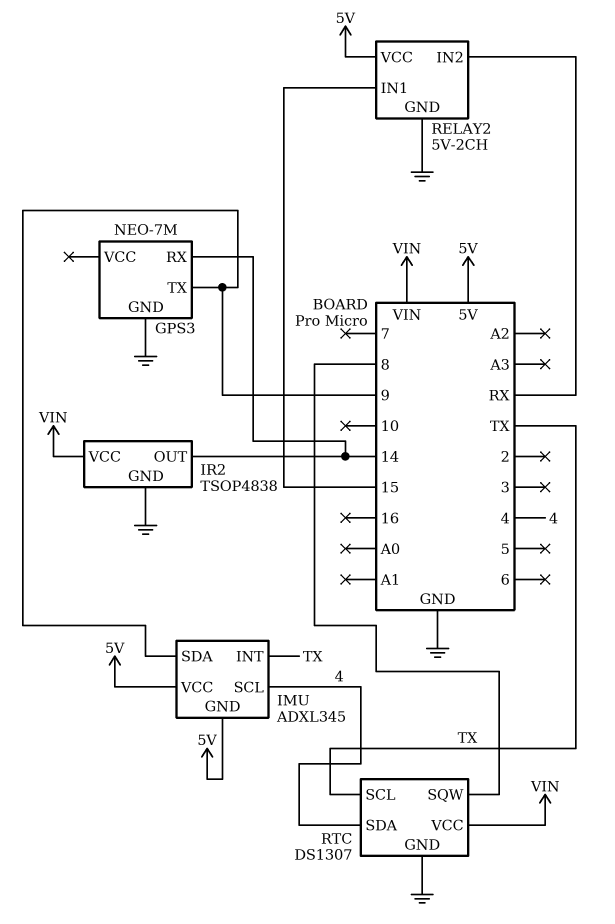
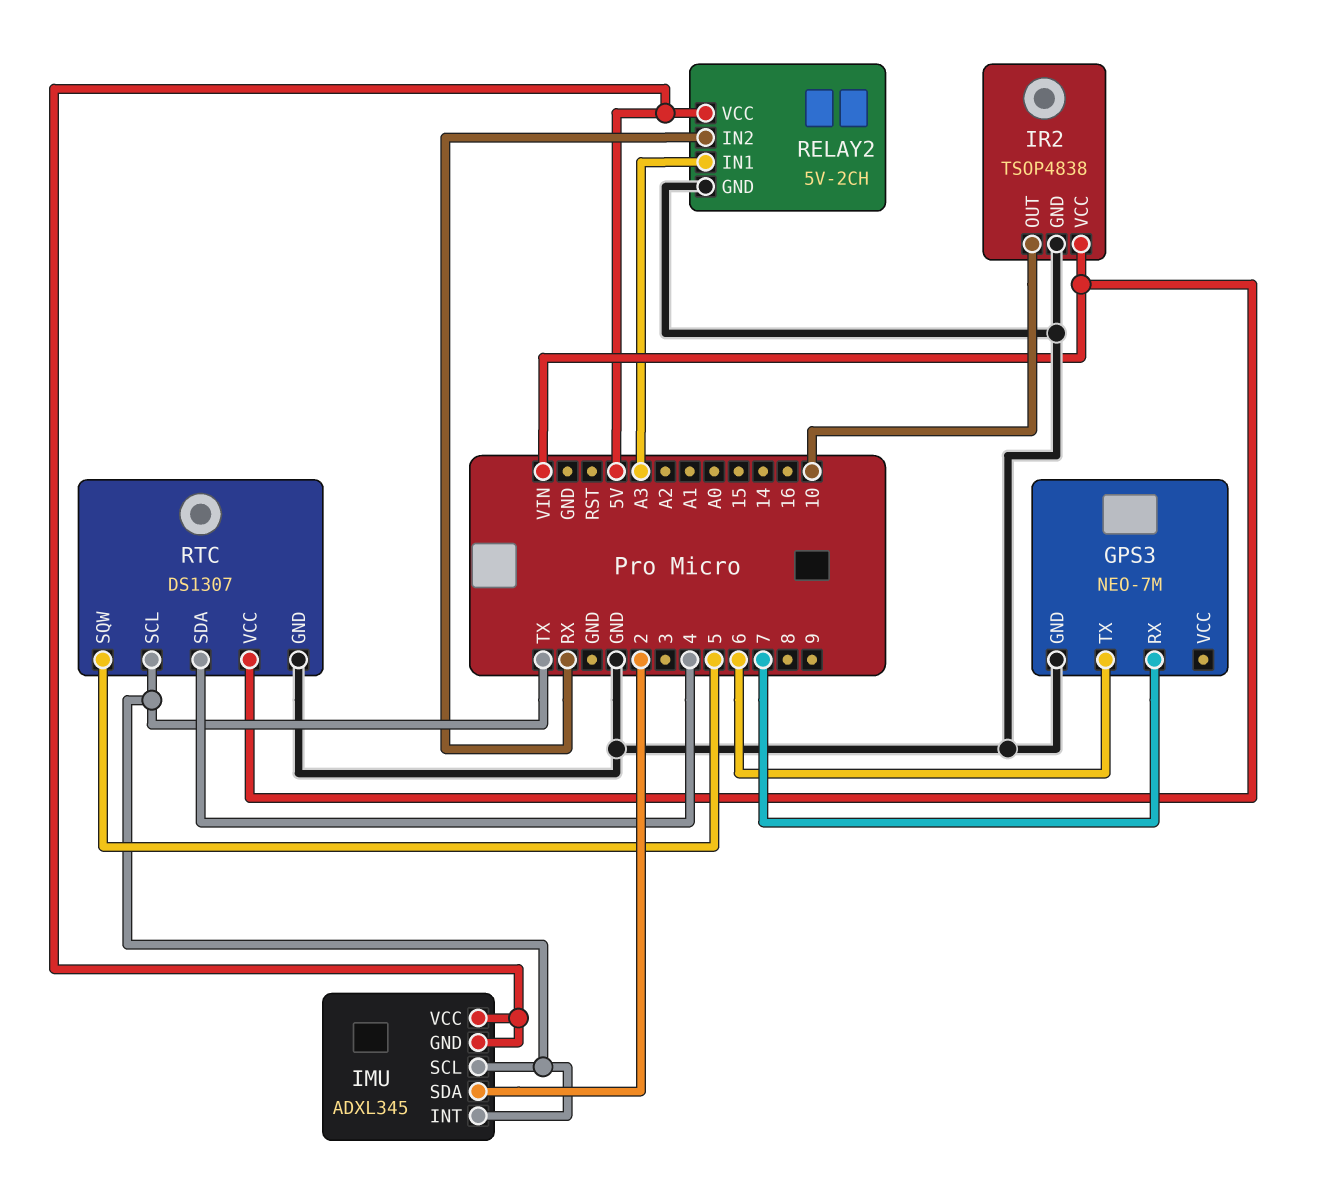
GPS3 pin RX: 14 -> 7
GPS3 pin TX: 9 -> 6
IMU pin SCL: 4 -> TX
IMU pin SDA: 9 -> 2
IR2 pin OUT: 14 -> 10
RELAY2 pin IN1: 15 -> A3
RTC pin SQW: 8 -> 5

